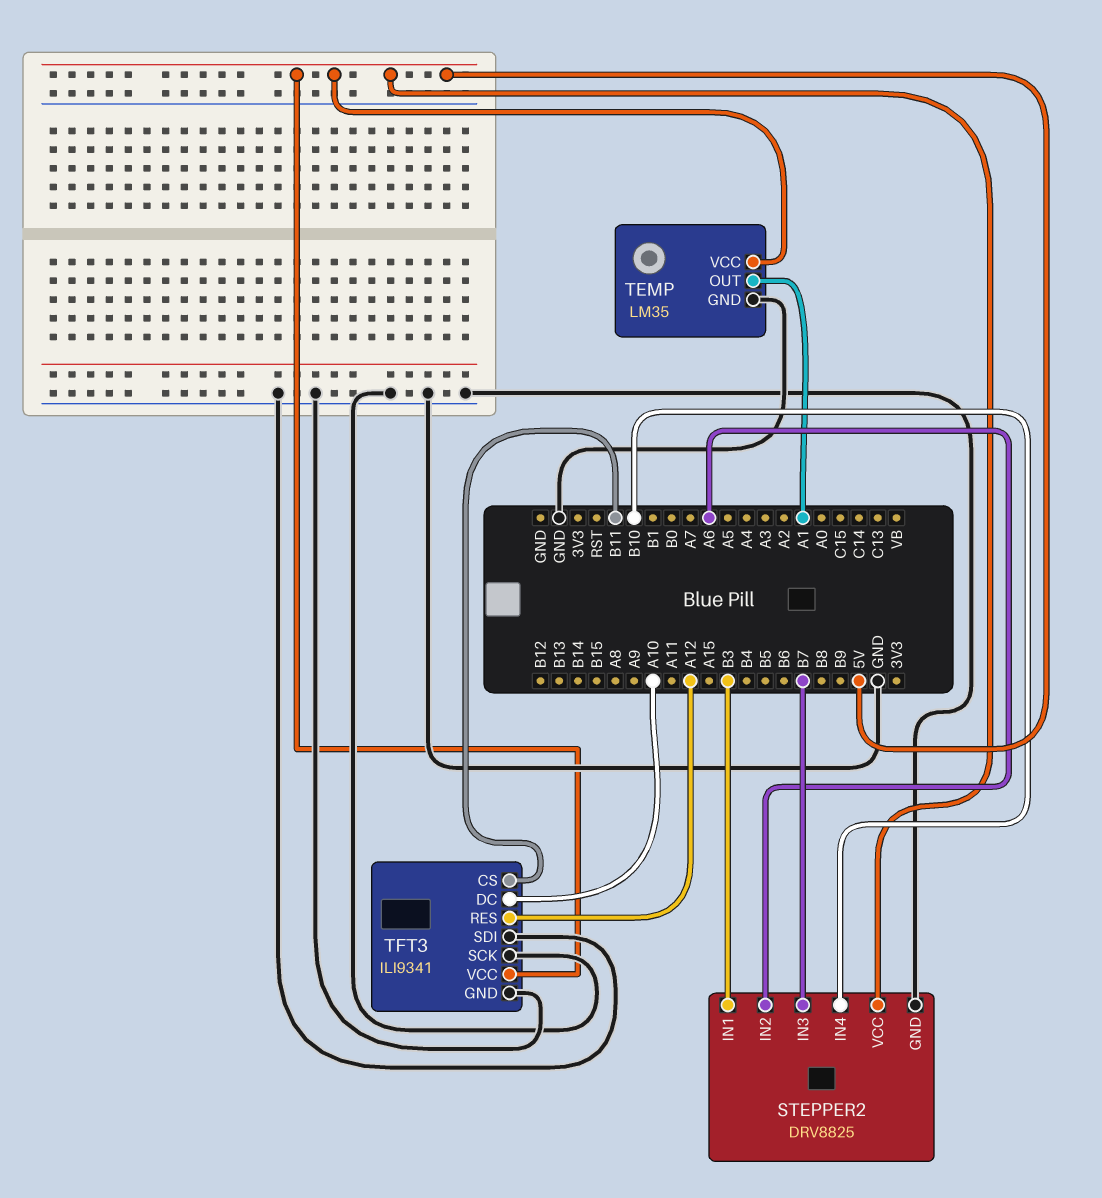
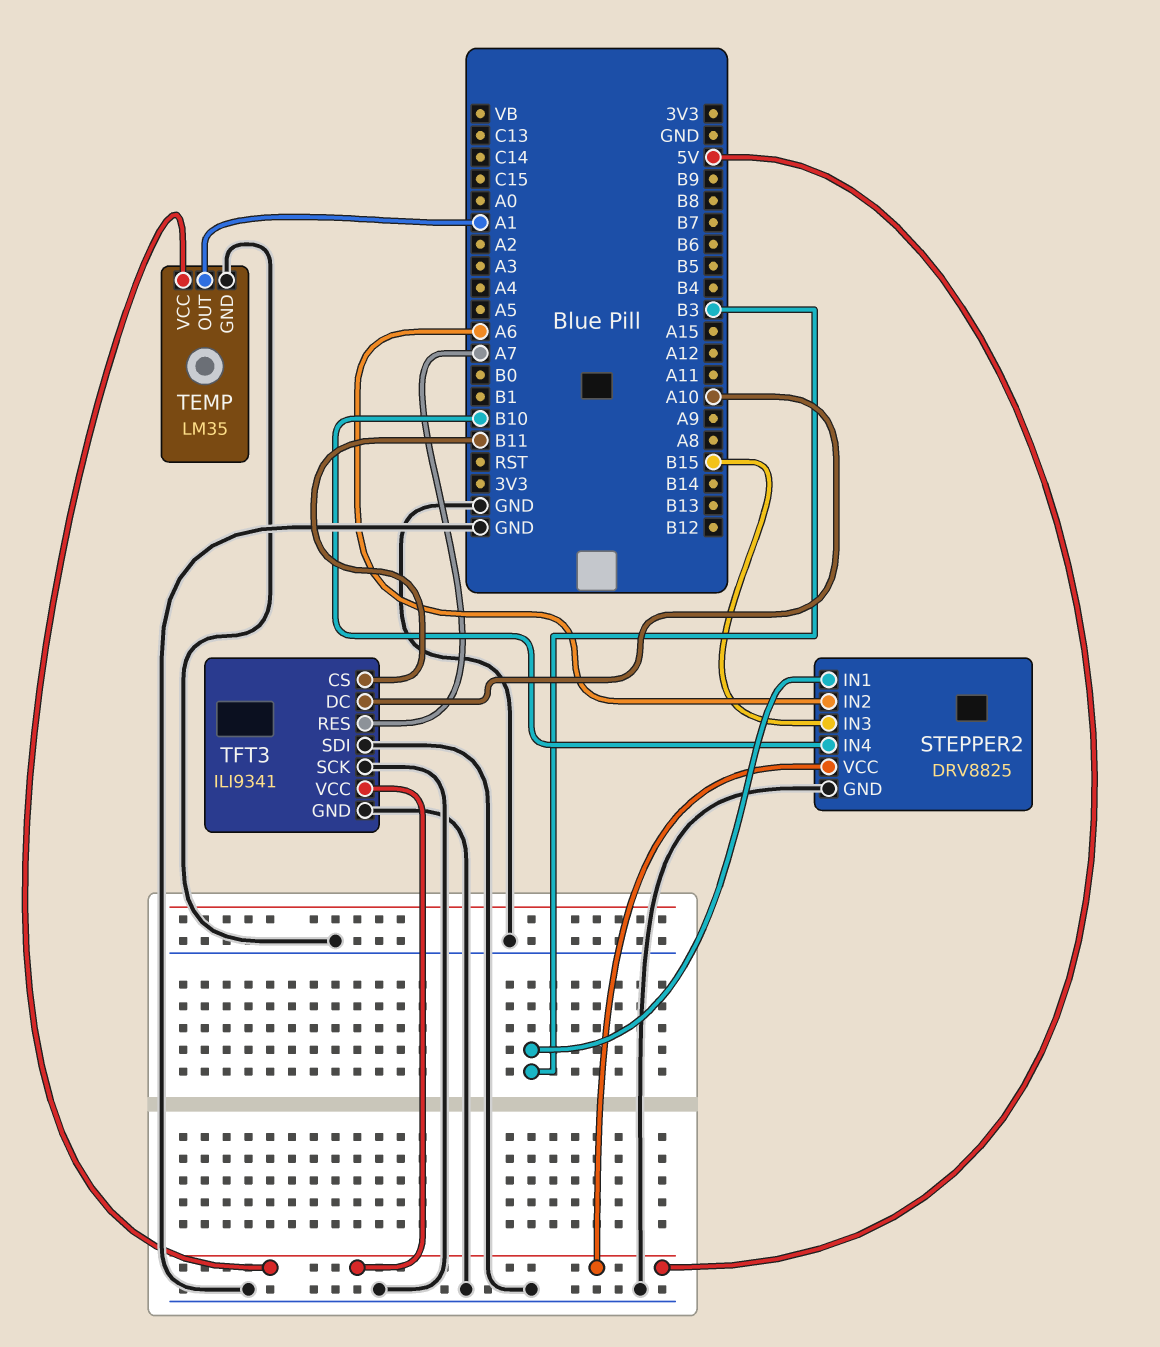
STEPPER2 pin IN3: B7 -> B15
TFT3 pin RES: A12 -> A7

